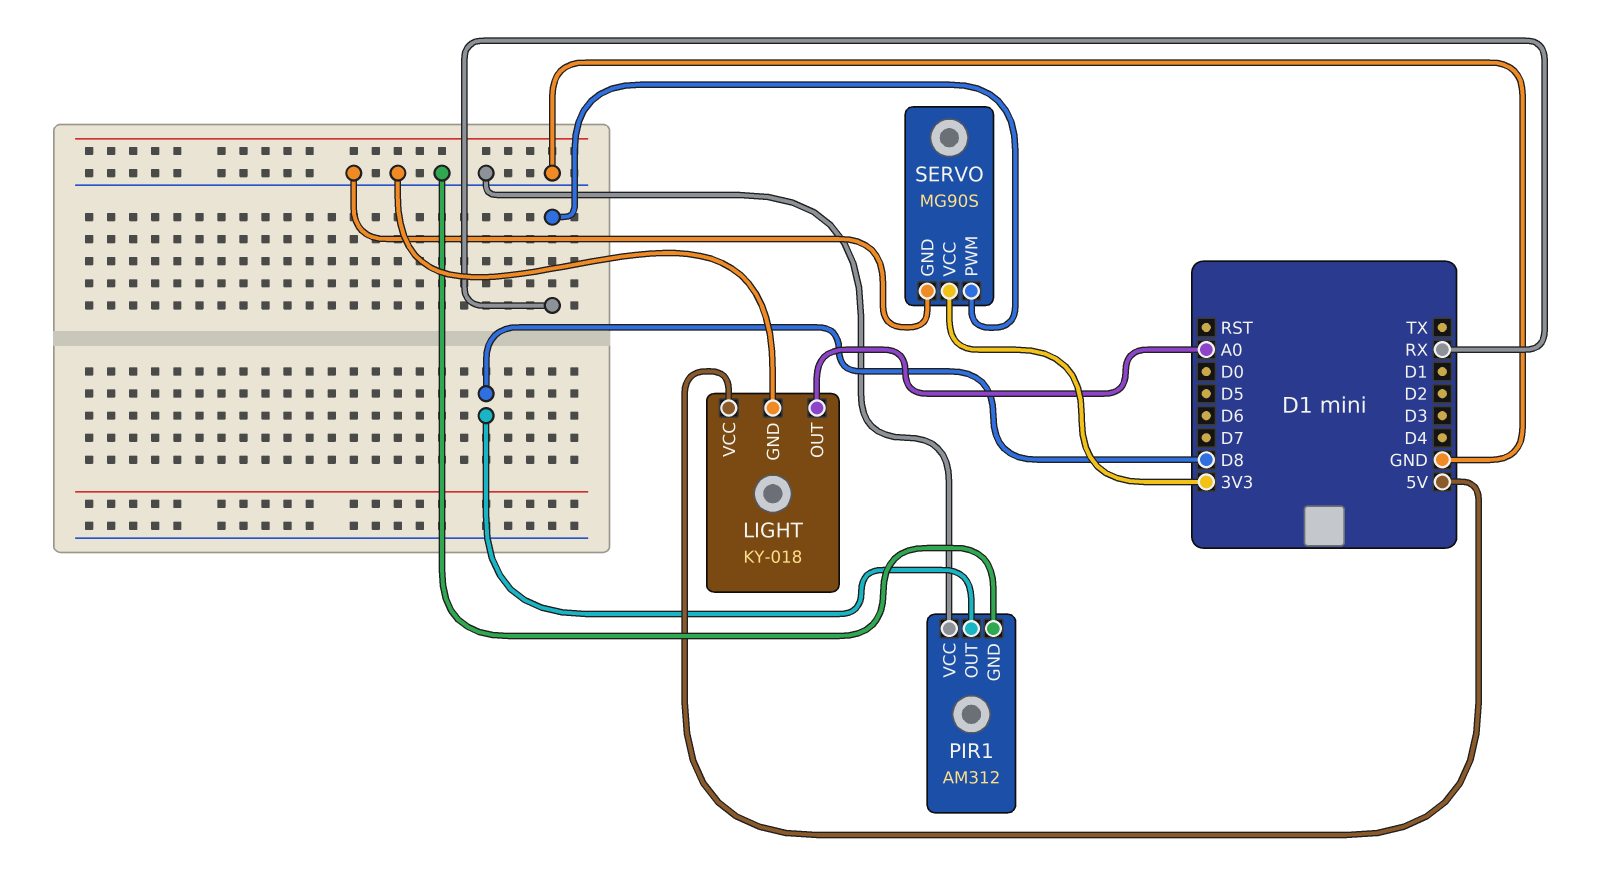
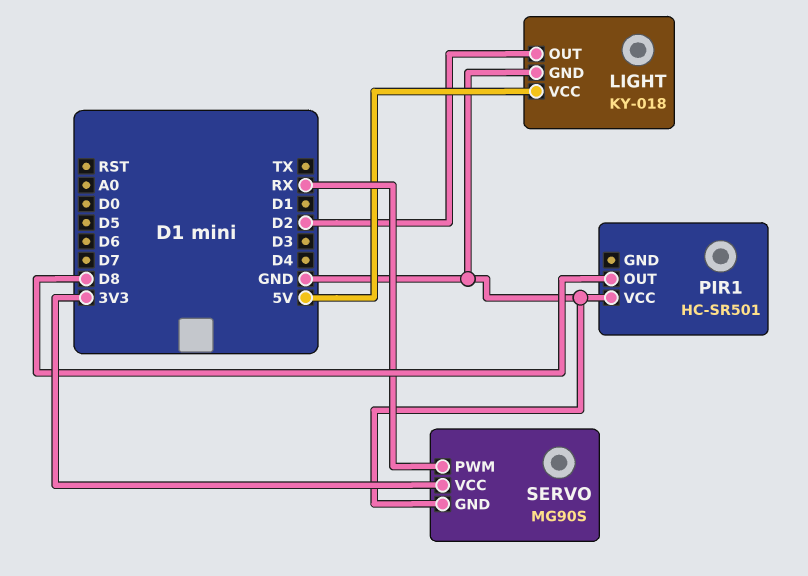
LIGHT pin OUT: A0 -> D2
PIR1: AM312 -> HC-SR501
PIR1 pin GND: GND -> none

